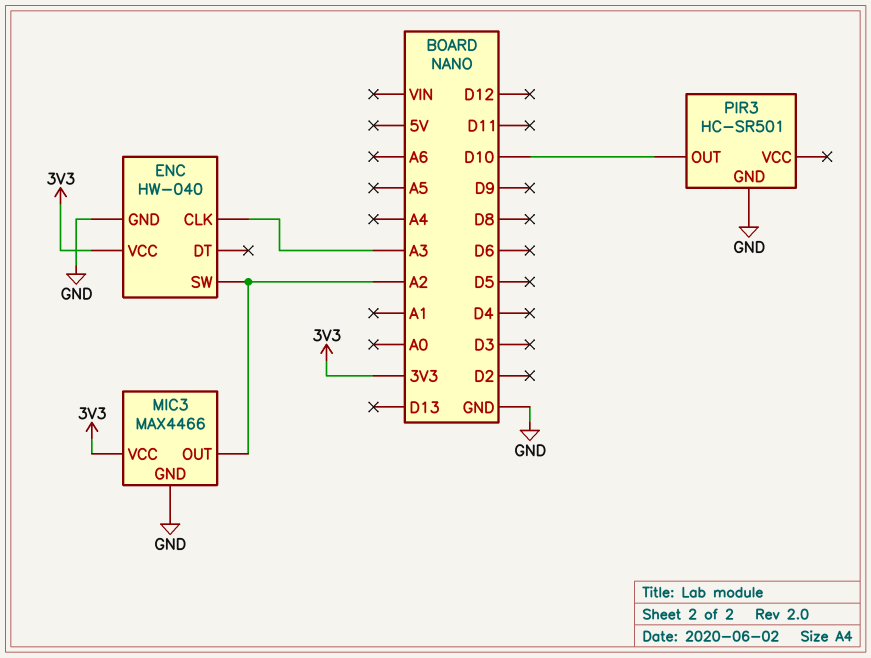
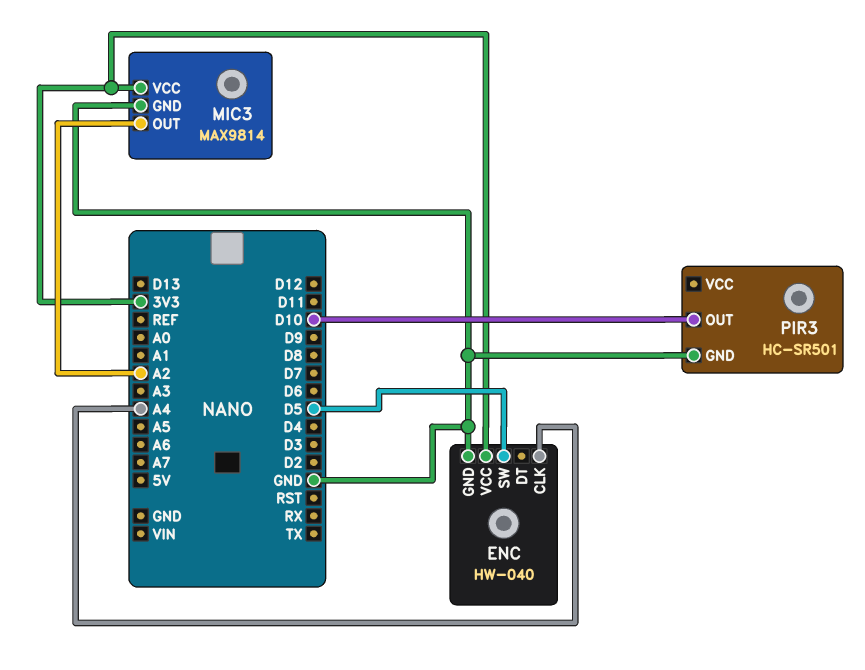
ENC pin CLK: A3 -> A4
ENC pin SW: A2 -> D5
MIC3: MAX4466 -> MAX9814

